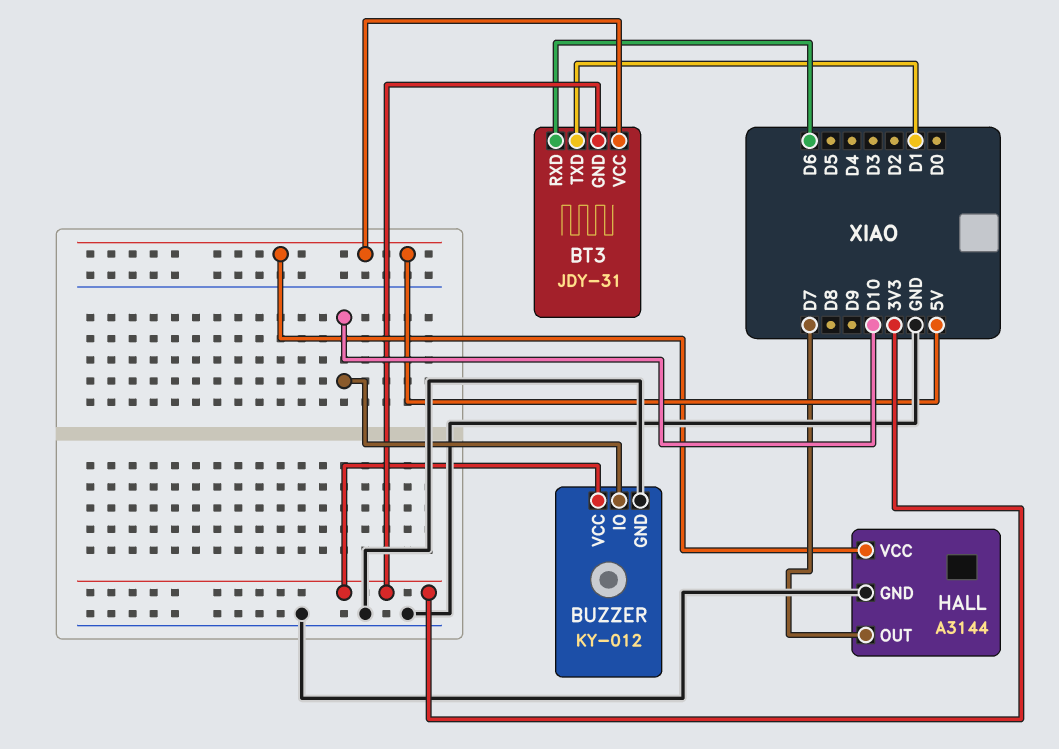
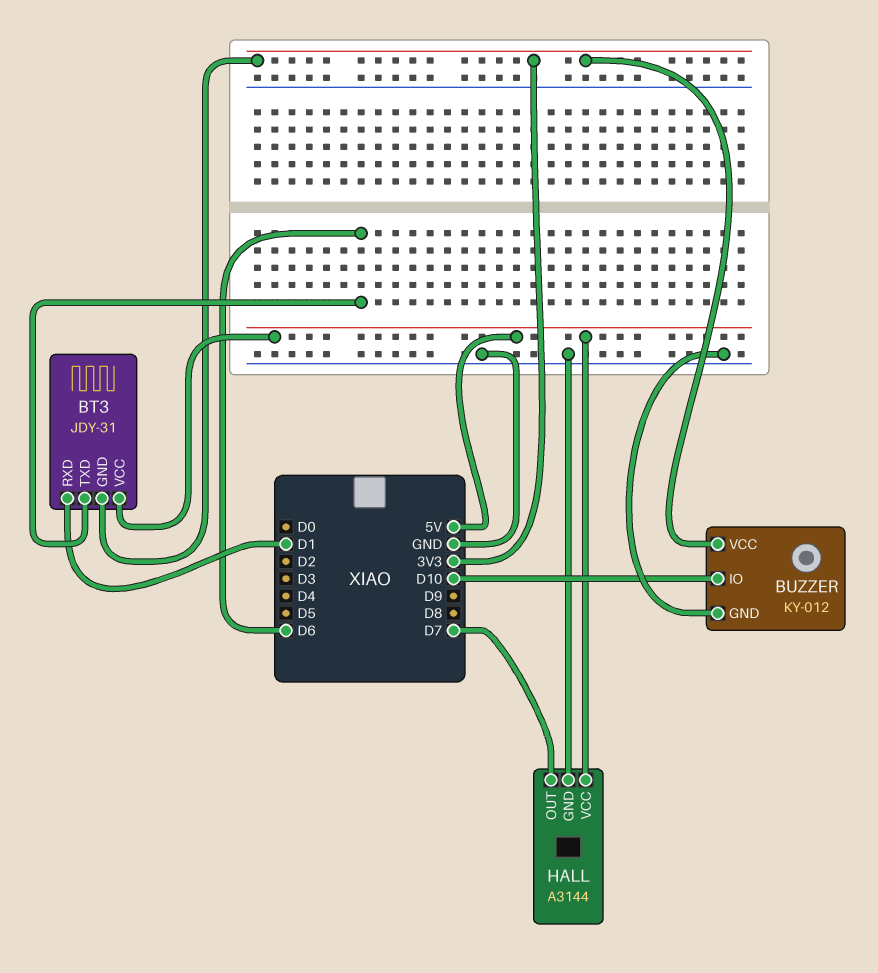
BT3 pin RXD: D6 -> D1
BT3 pin TXD: D1 -> D6

